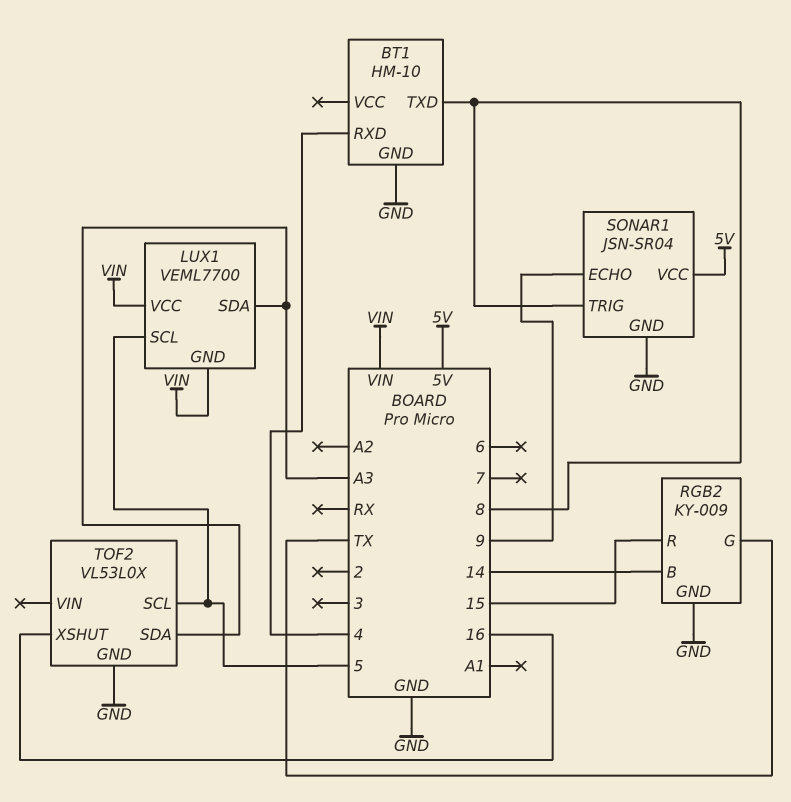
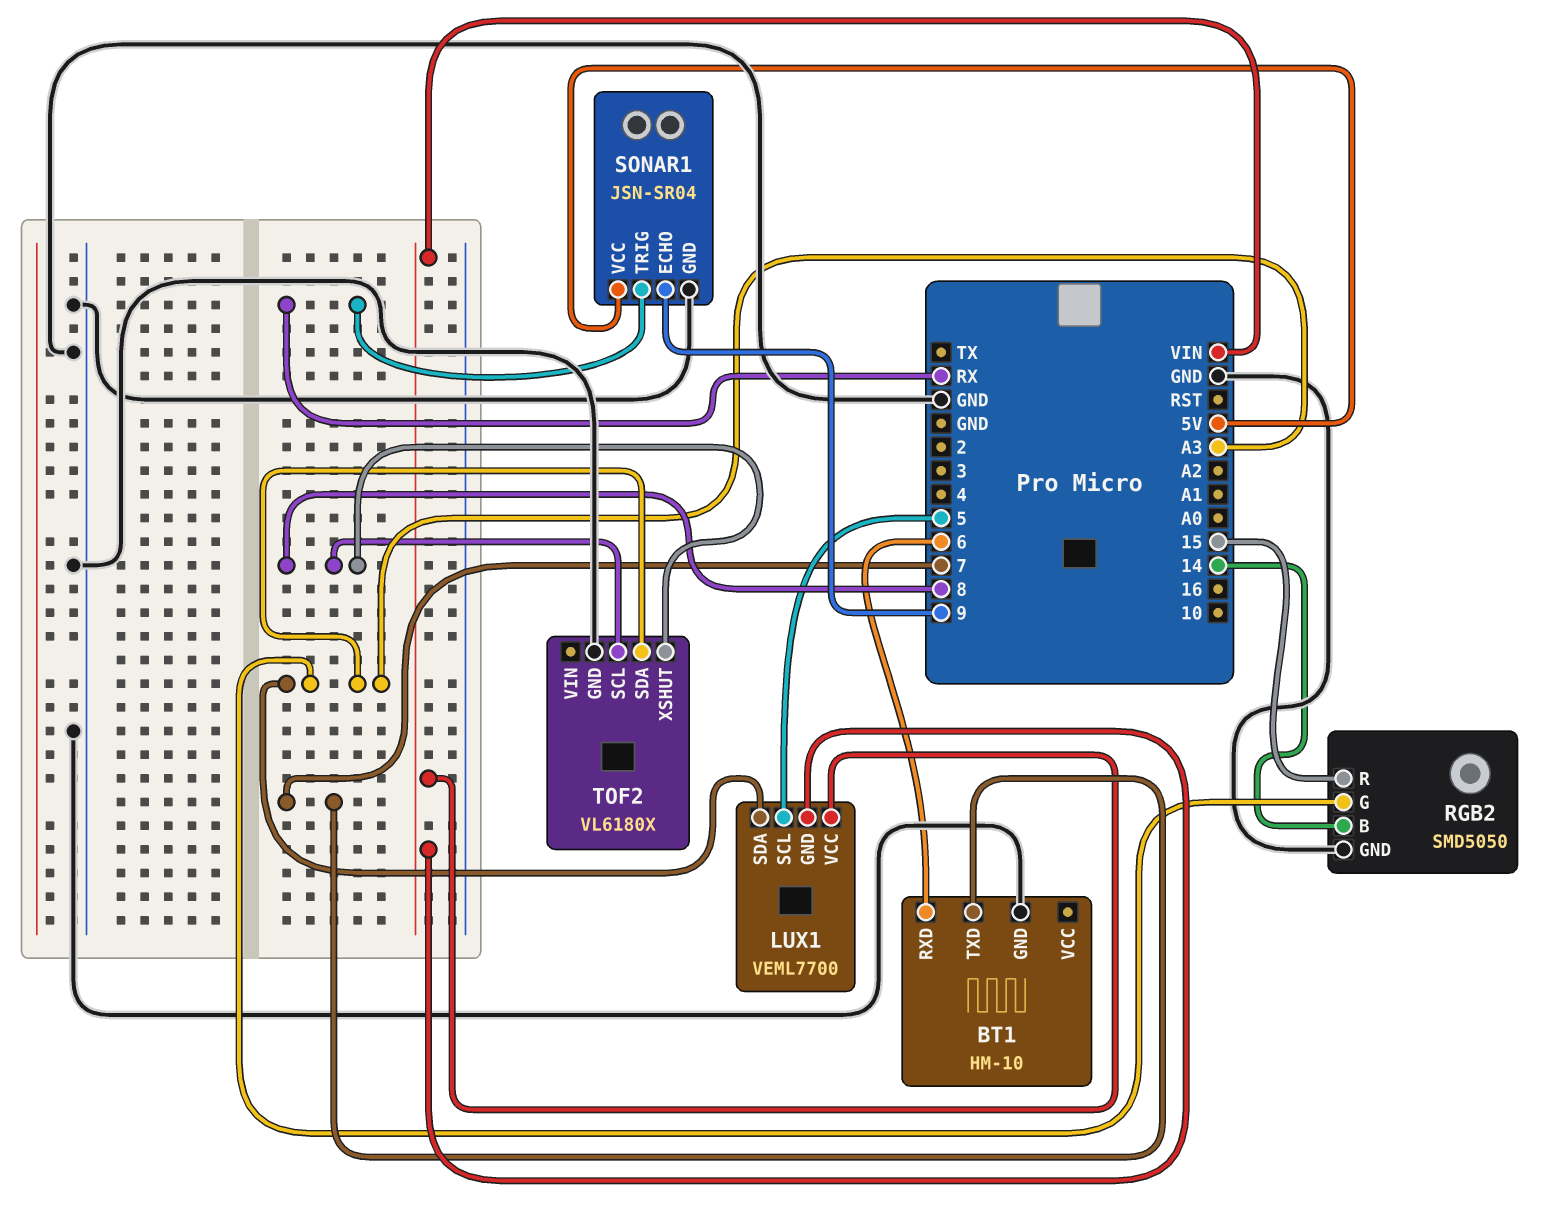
BT1 pin RXD: 4 -> 6
BT1 pin TXD: 8 -> 7
RGB2: KY-009 -> SMD5050
RGB2 pin G: TX -> A3
SONAR1 pin TRIG: 8 -> RX
TOF2: VL53L0X -> VL6180X
TOF2 pin SCL: 5 -> 8
TOF2 pin XSHUT: 16 -> 8

